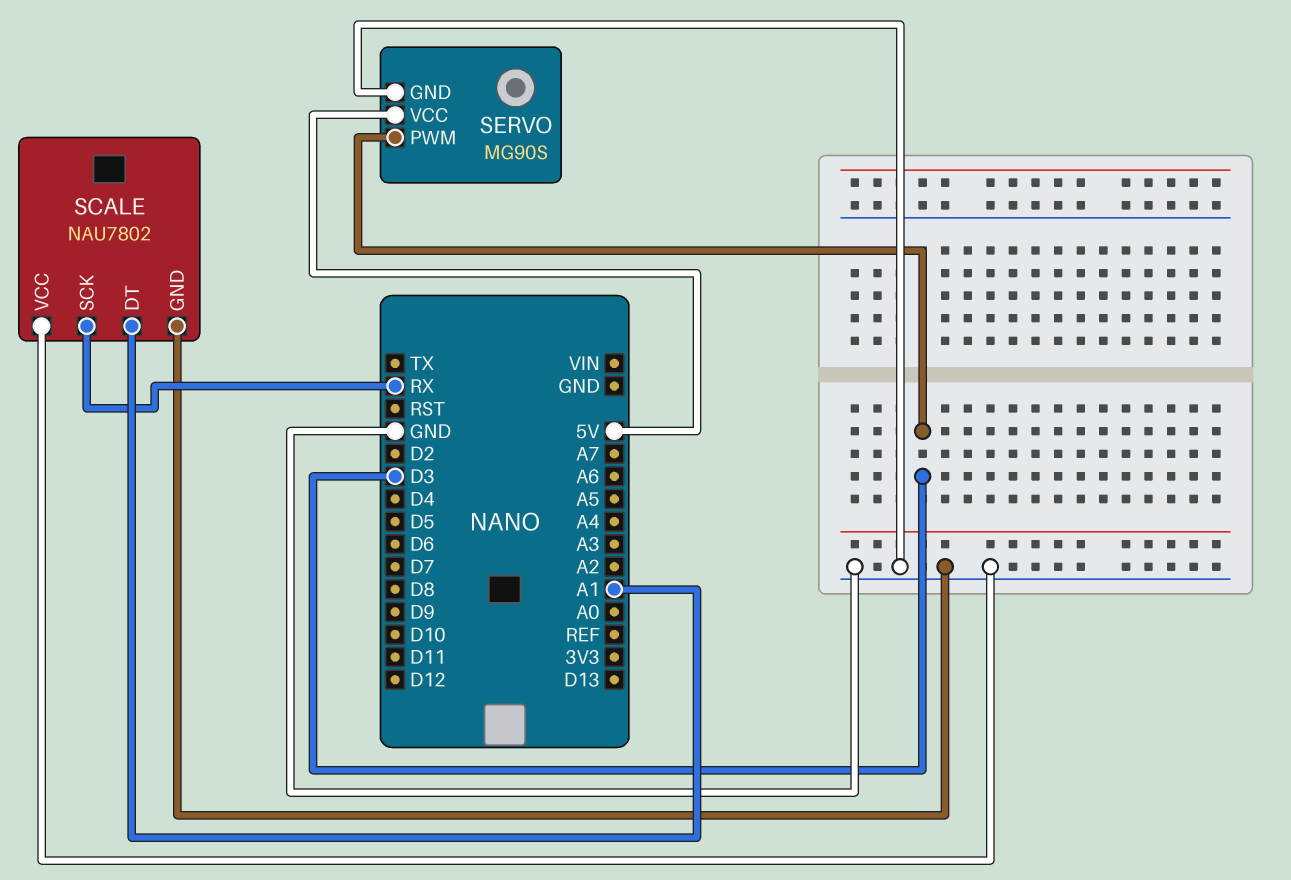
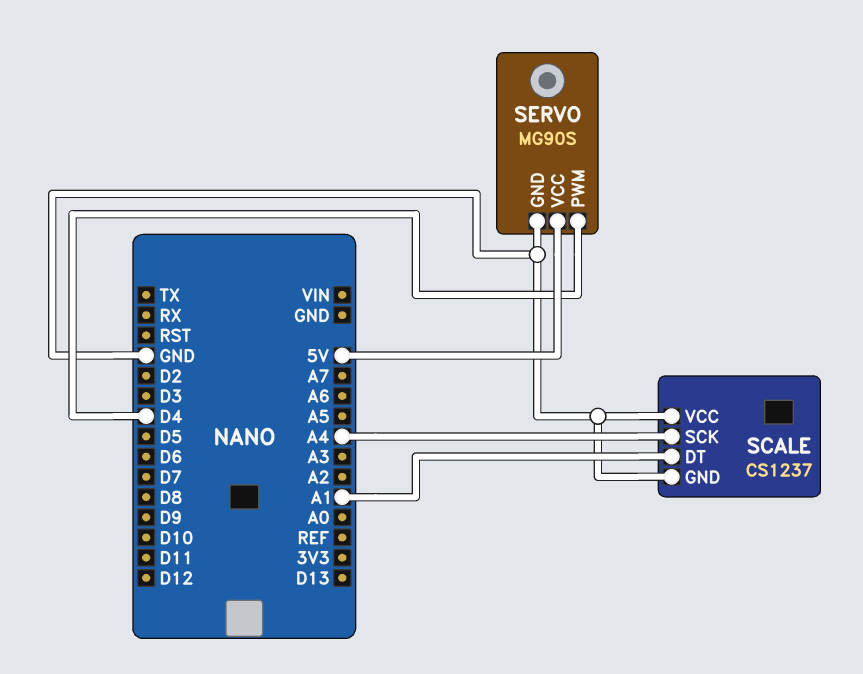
SCALE: NAU7802 -> CS1237
SCALE pin SCK: RX -> A4
SERVO pin PWM: D3 -> D4

